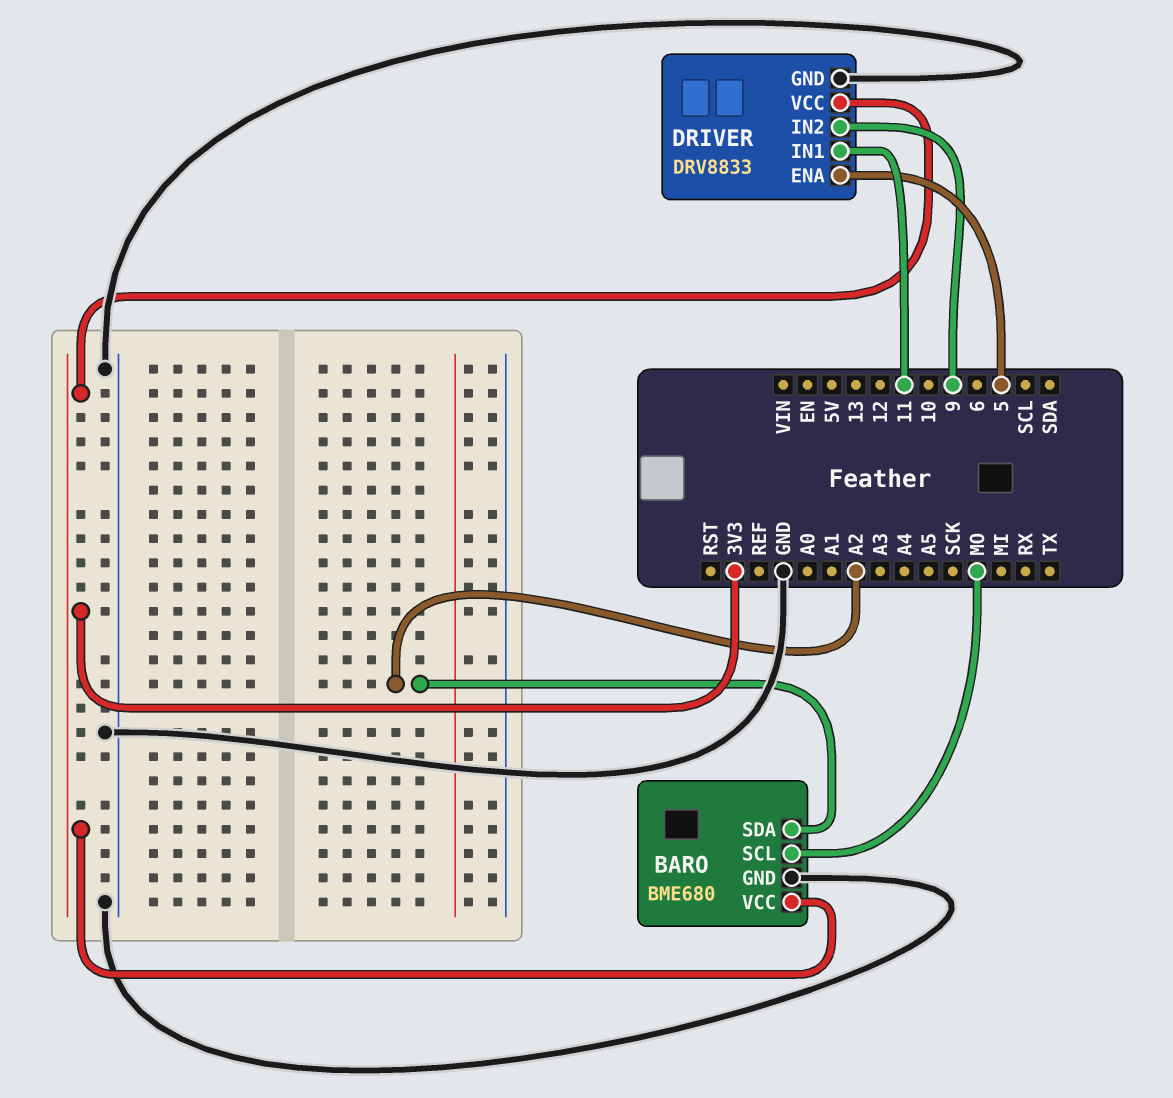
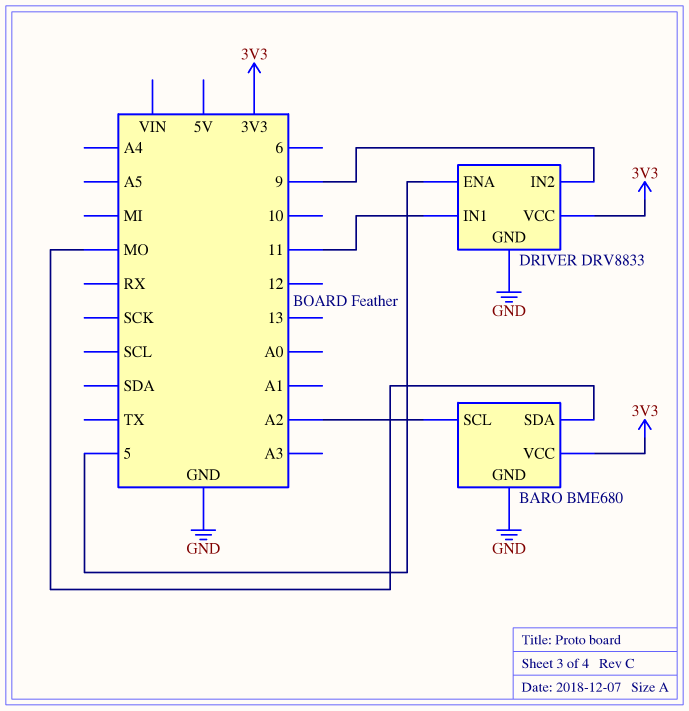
BARO pin SCL: MO -> A2
BARO pin SDA: A2 -> MO

